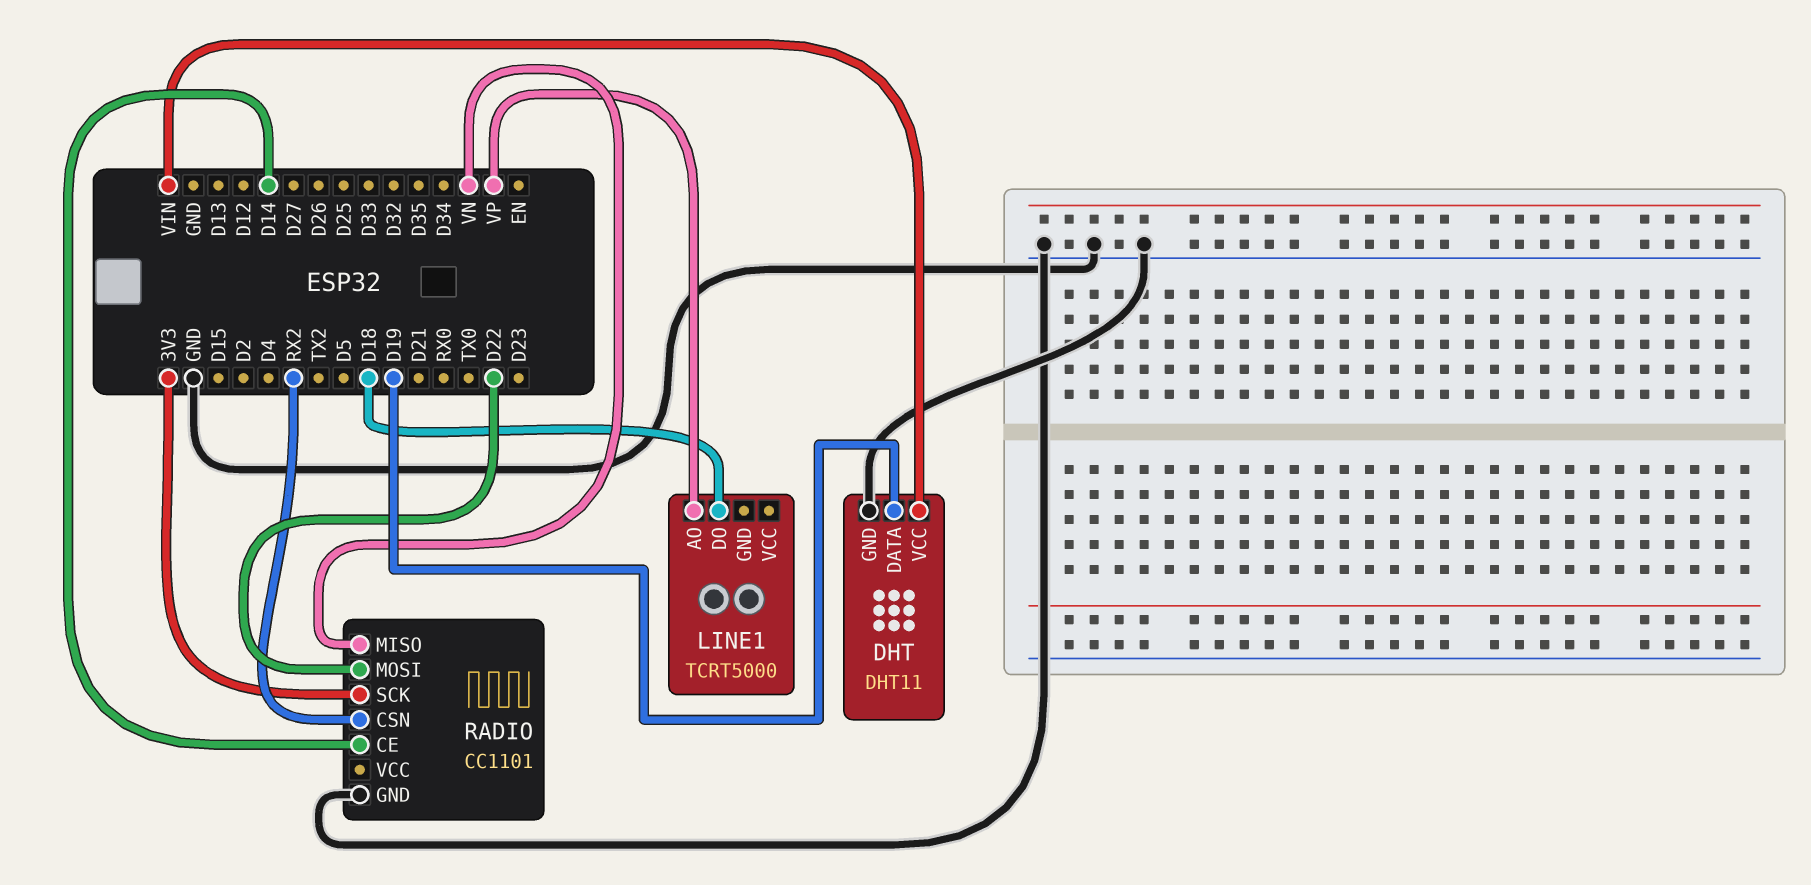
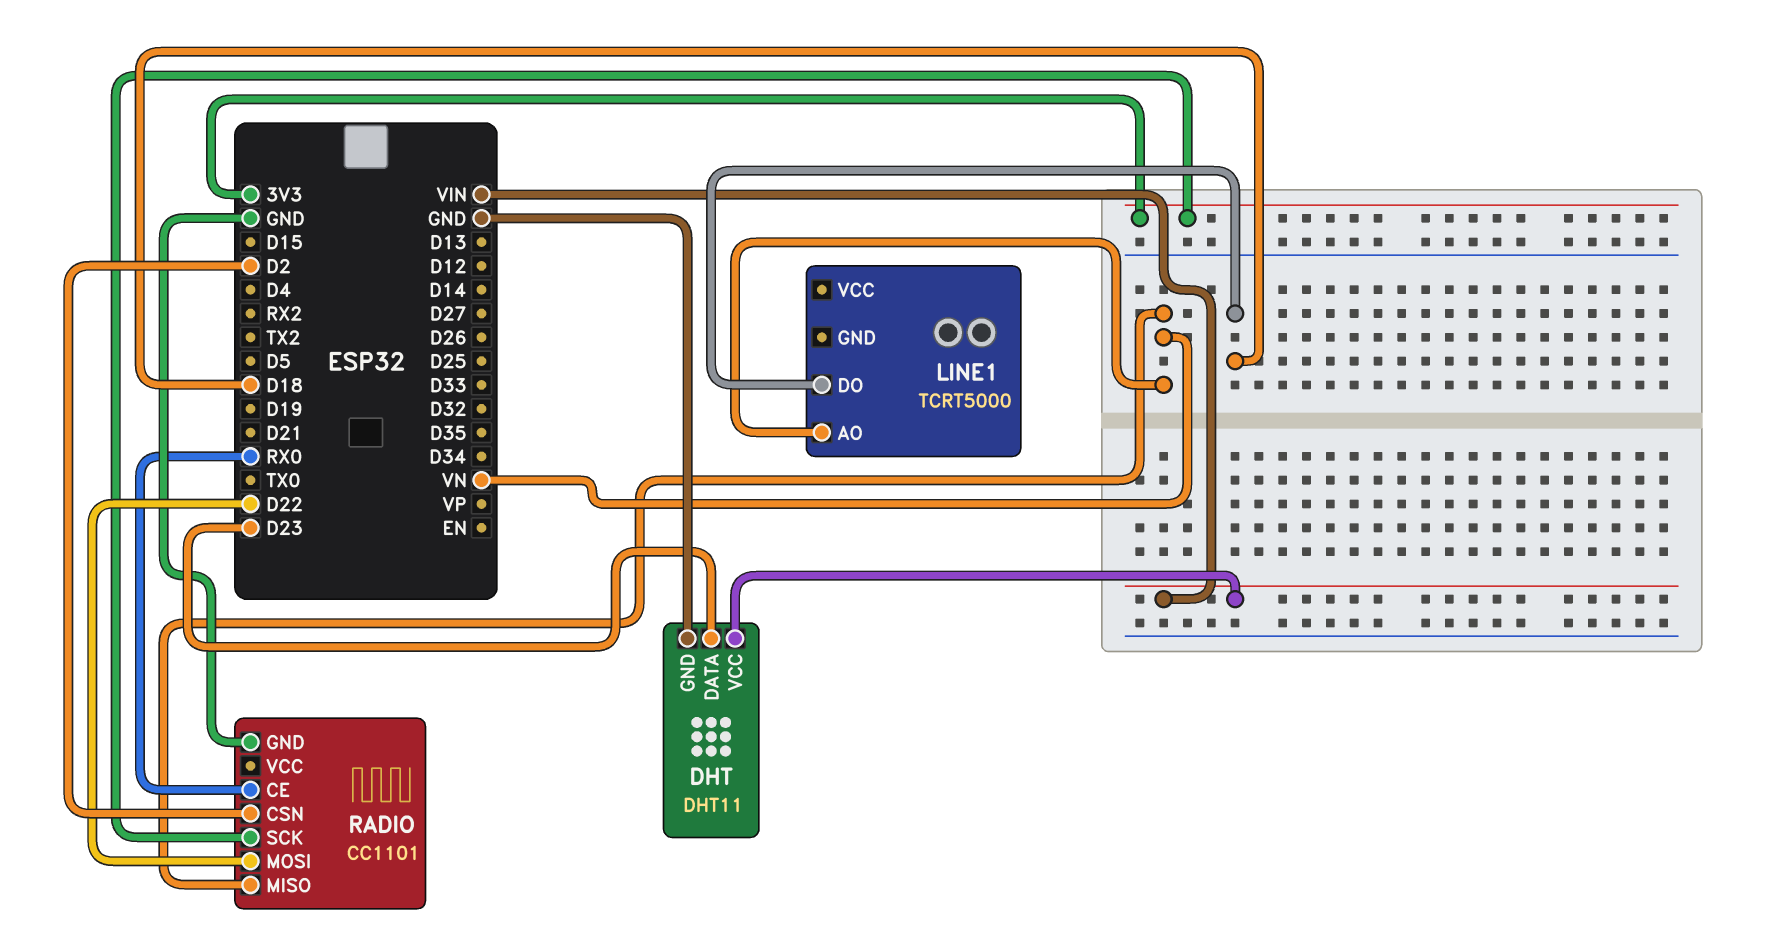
DHT pin DATA: D19 -> D23
LINE1 pin AO: VP -> VN
RADIO pin CE: D14 -> RX0
RADIO pin CSN: RX2 -> D2

